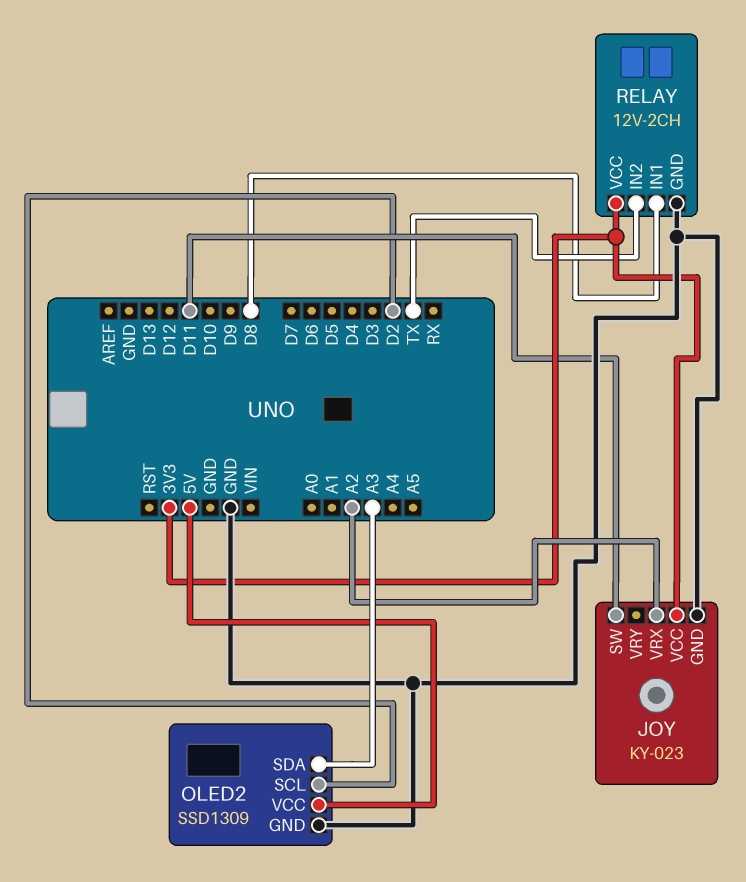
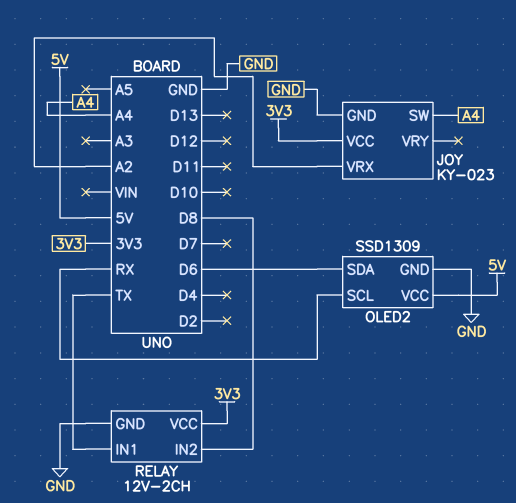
JOY pin SW: D11 -> A4
OLED2 pin SCL: D2 -> RX
OLED2 pin SDA: A3 -> D6
RELAY pin IN1: D8 -> TX
RELAY pin IN2: TX -> D8

